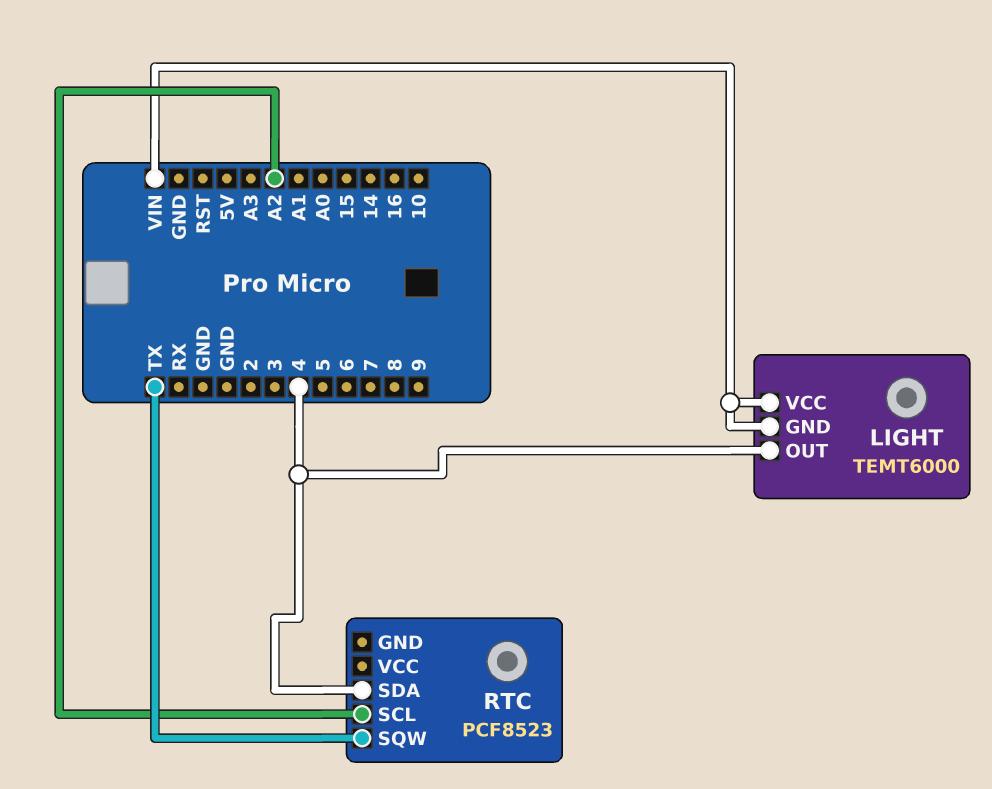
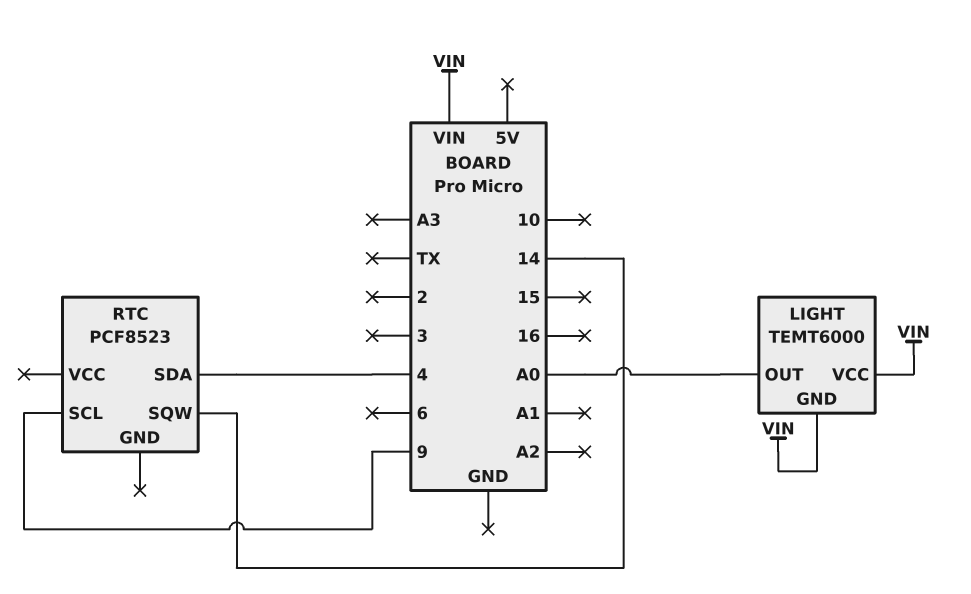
LIGHT pin OUT: 4 -> A0
RTC pin SCL: A2 -> 9
RTC pin SQW: TX -> 14

